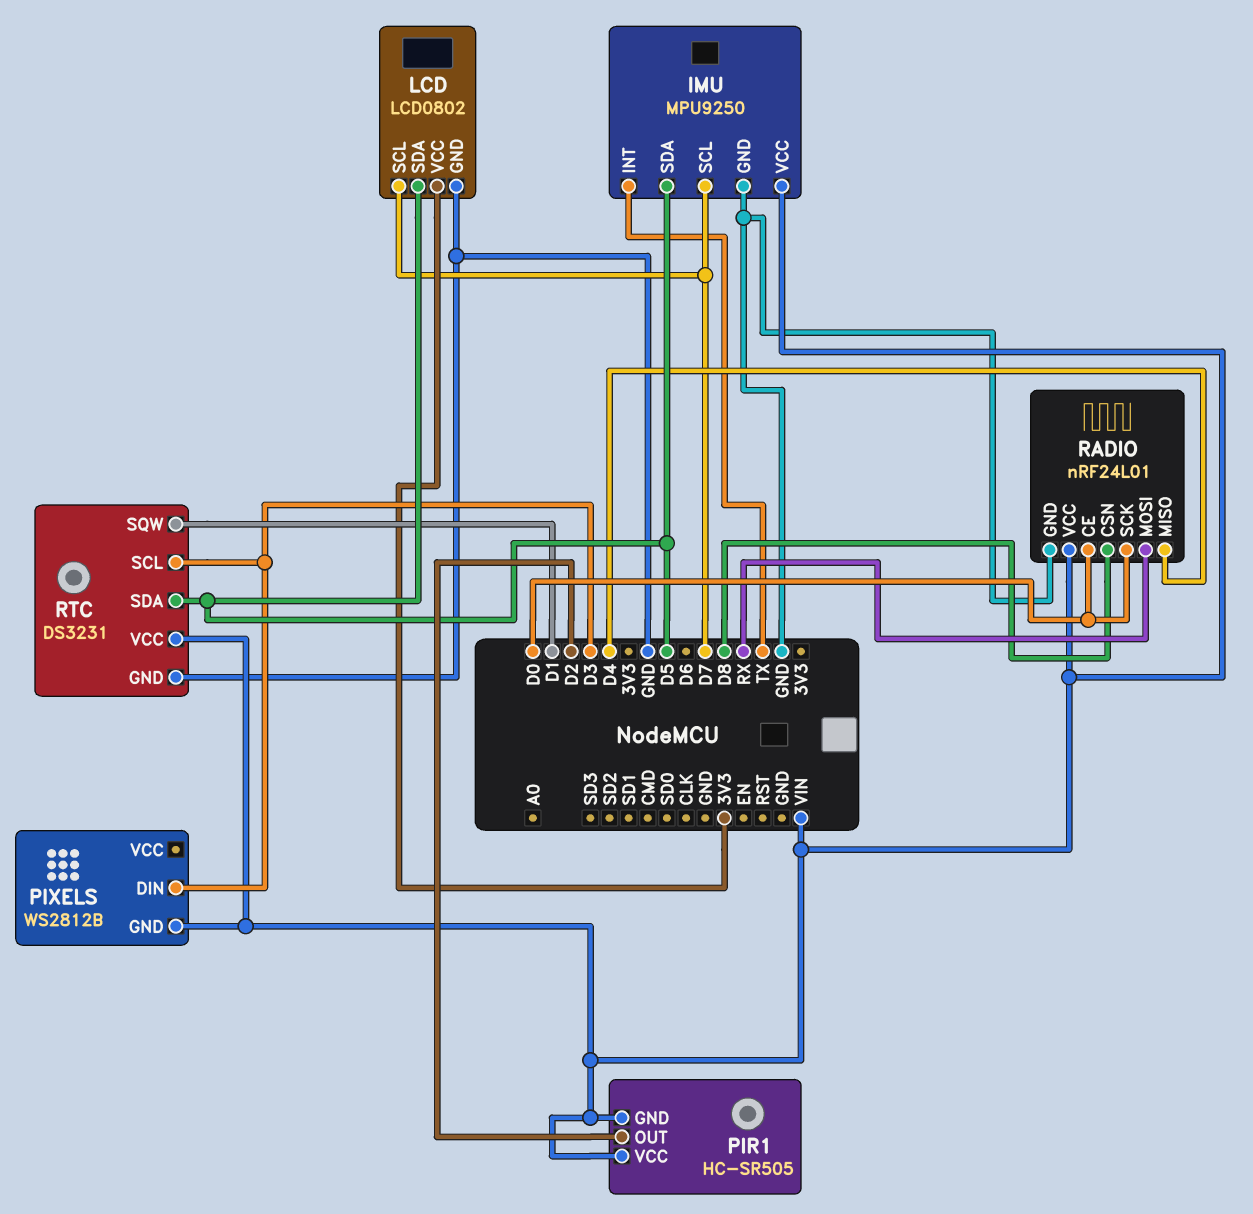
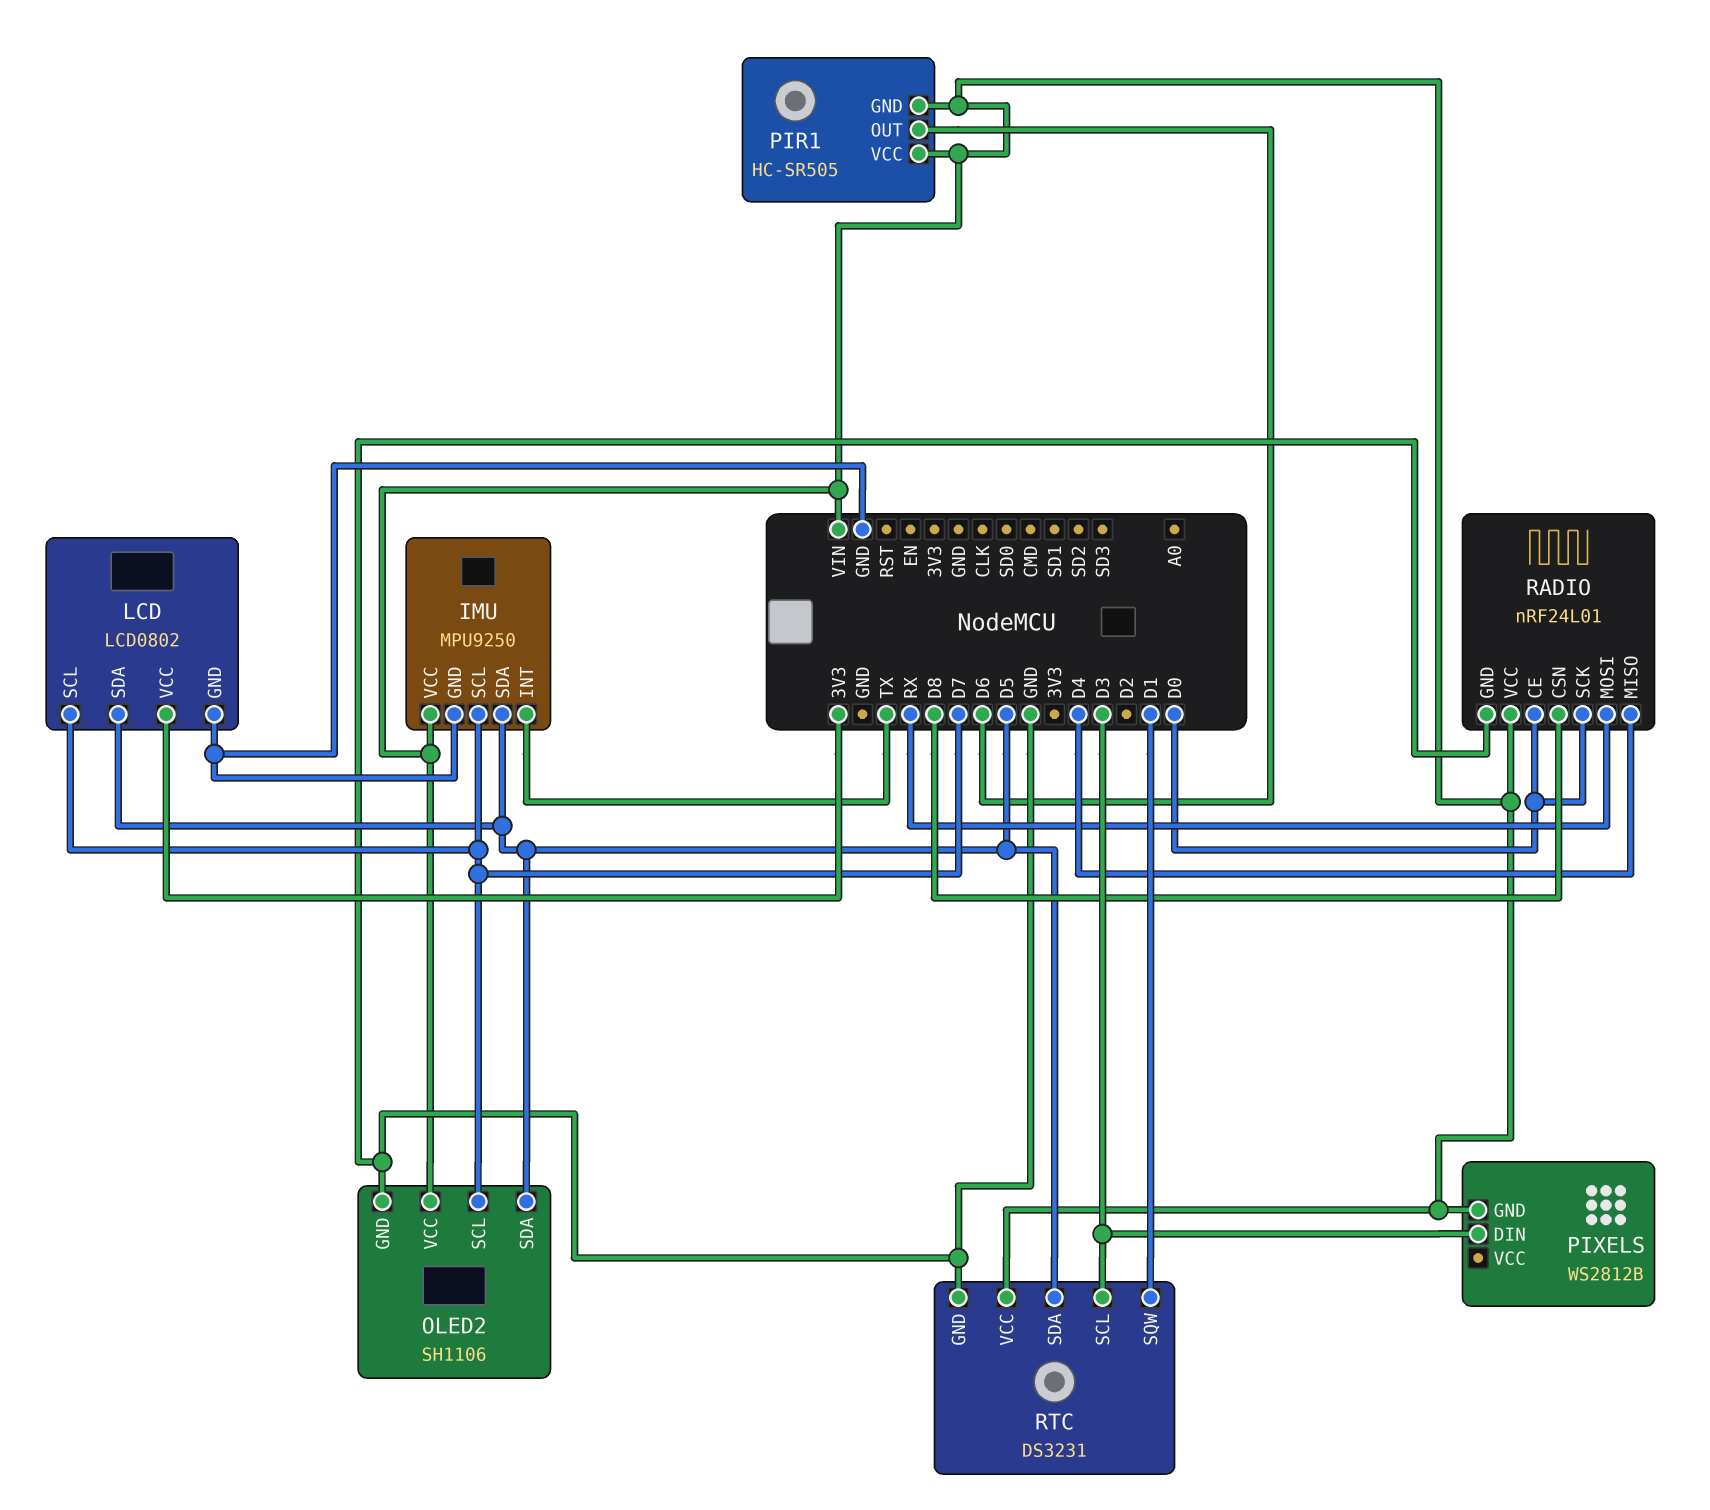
OLED2: none -> SH1106
OLED2 pin GND: none -> GND
OLED2 pin SCL: none -> D7
OLED2 pin SDA: none -> D5
OLED2 pin VCC: none -> VIN
PIR1 pin OUT: D2 -> D6

